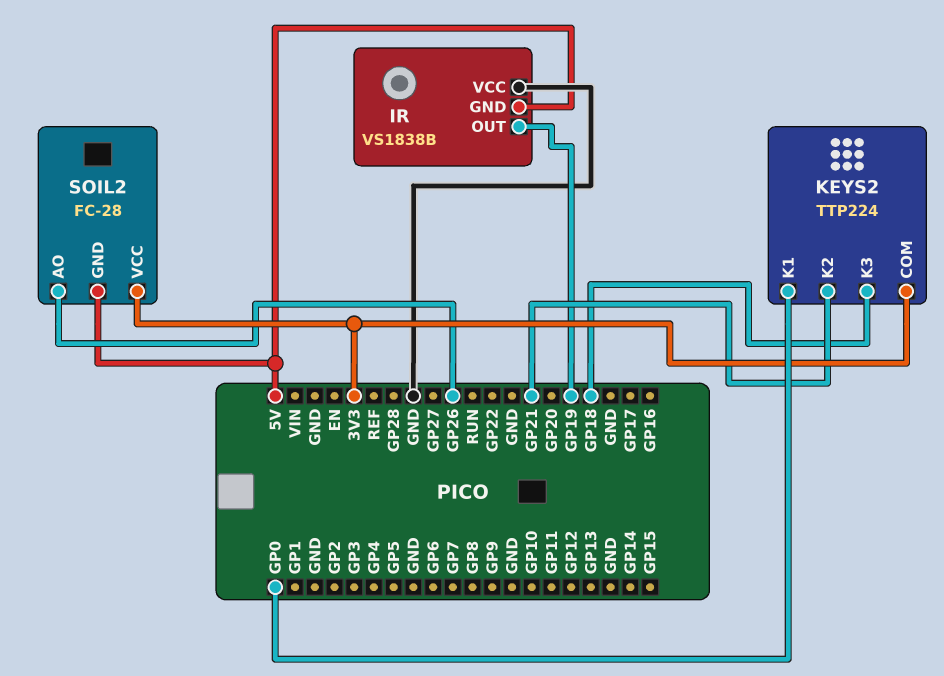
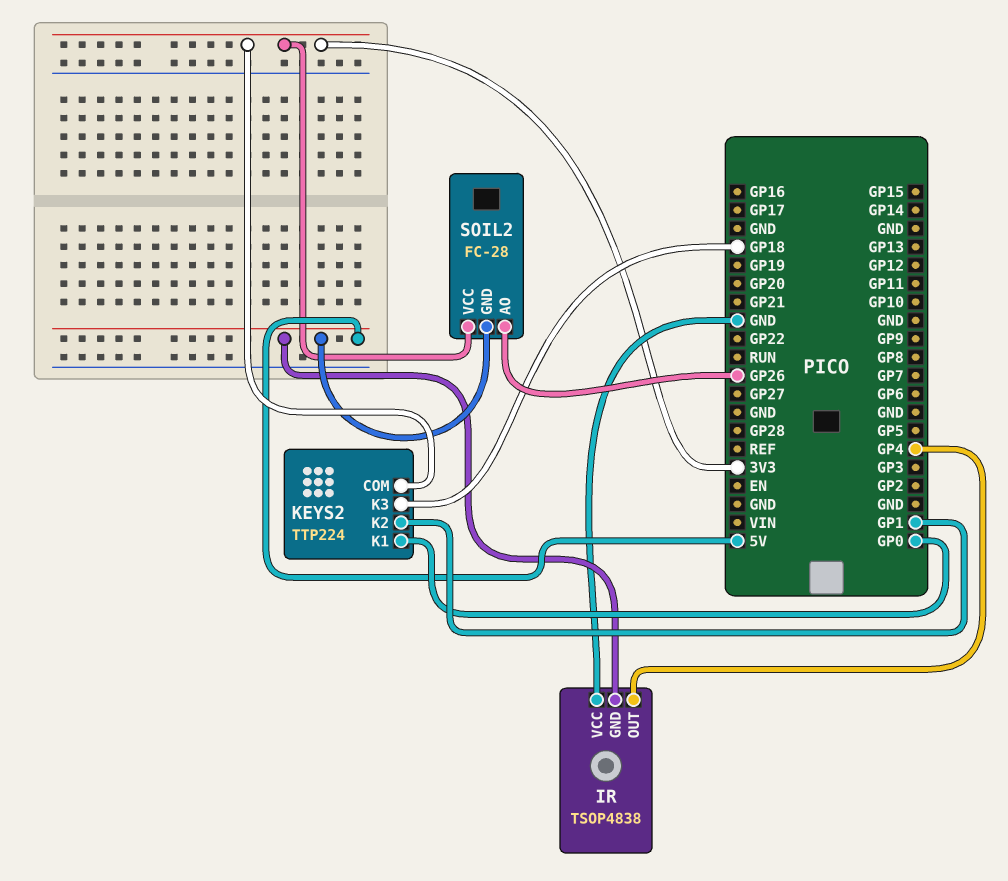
IR: VS1838B -> TSOP4838
IR pin OUT: GP19 -> GP4
KEYS2 pin K2: GP21 -> GP1

